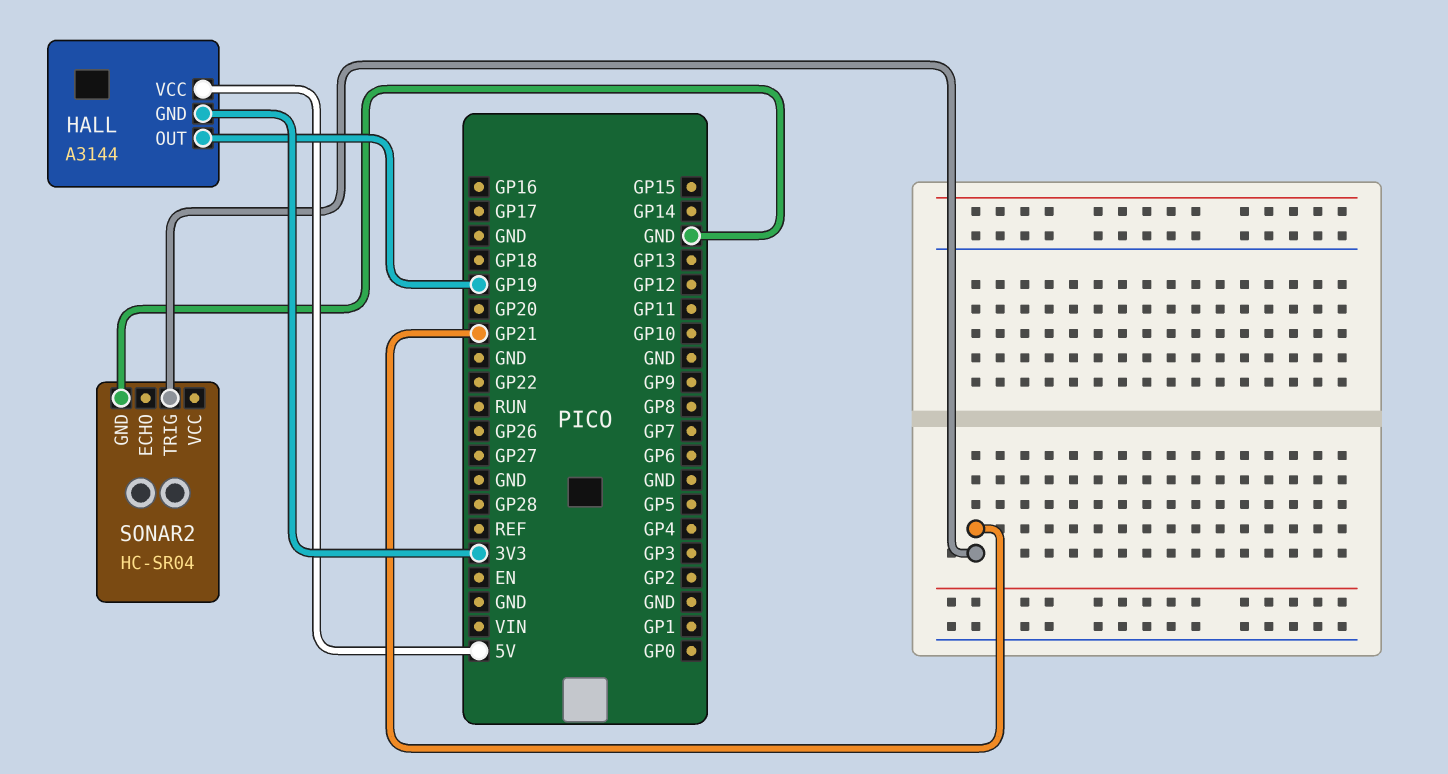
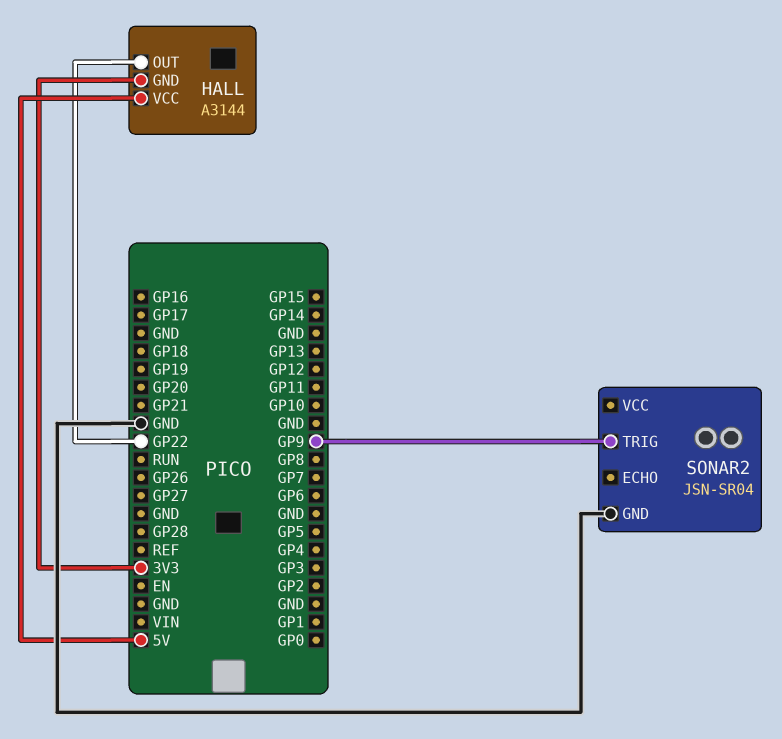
HALL pin OUT: GP19 -> GP22
SONAR2: HC-SR04 -> JSN-SR04
SONAR2 pin TRIG: GP21 -> GP9

